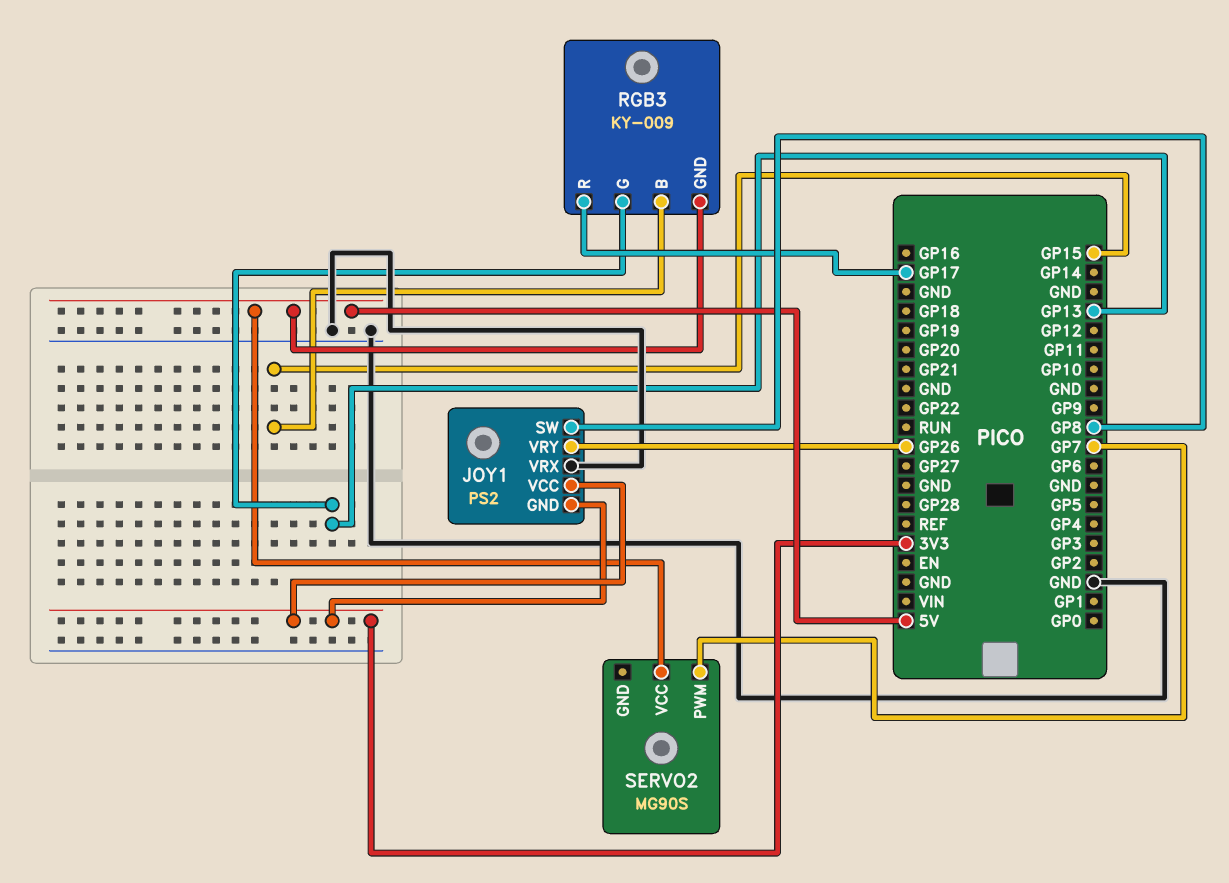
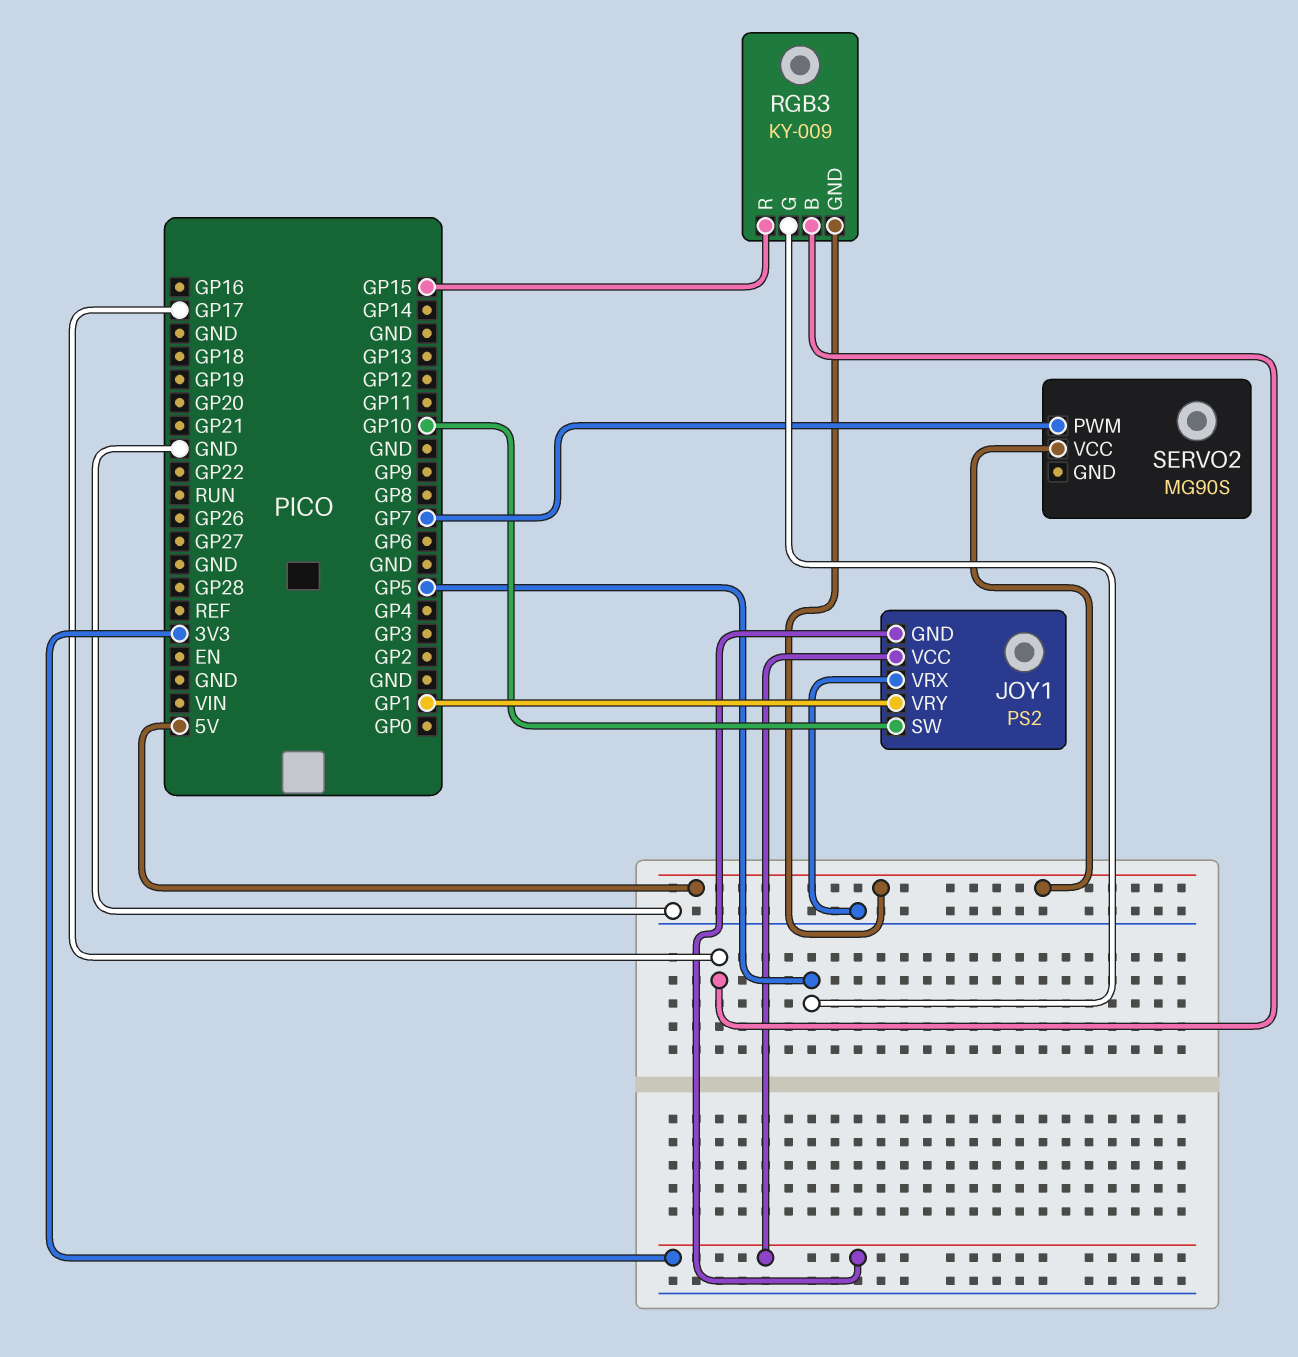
JOY1 pin SW: GP8 -> GP10
JOY1 pin VRY: GP26 -> GP1
RGB3 pin B: GP15 -> GP17
RGB3 pin G: GP13 -> GP5
RGB3 pin R: GP17 -> GP15

